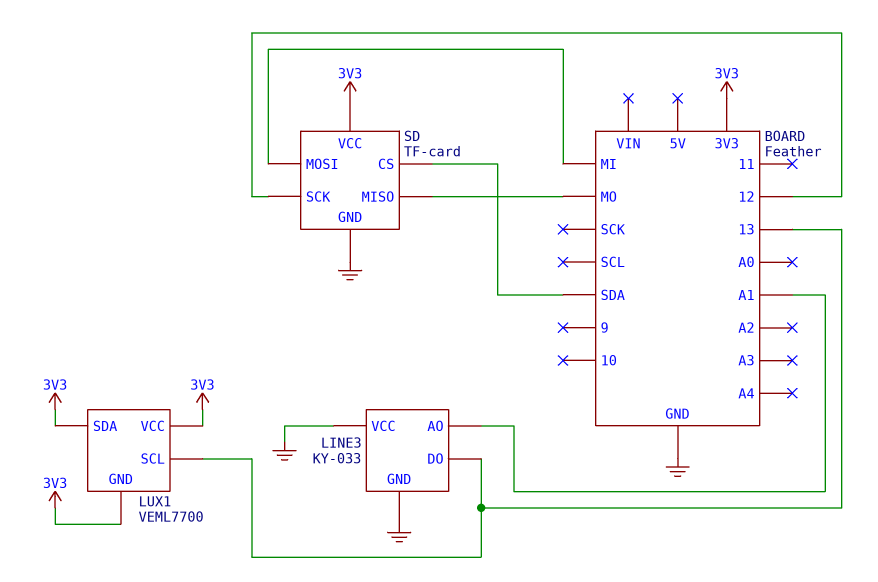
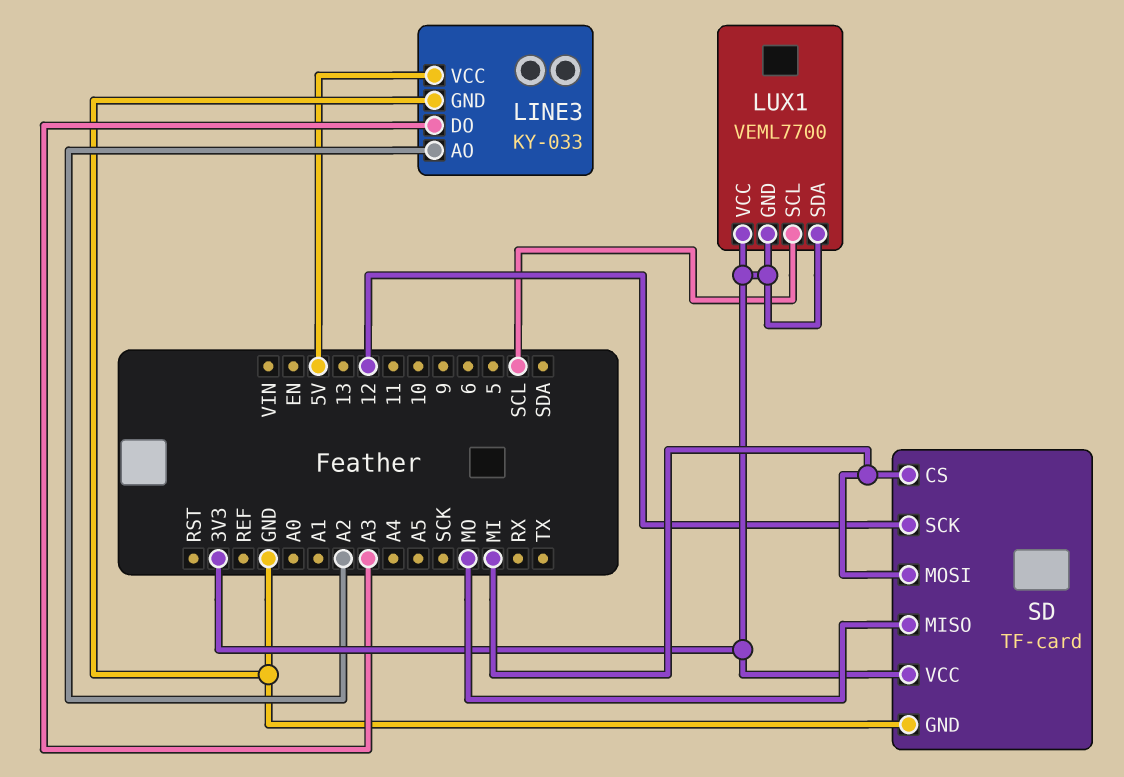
LINE3 pin AO: A1 -> A2
LINE3 pin DO: 13 -> A3
LINE3 pin VCC: GND -> 5V
LUX1 pin SCL: 13 -> SCL
SD pin CS: SDA -> MI

